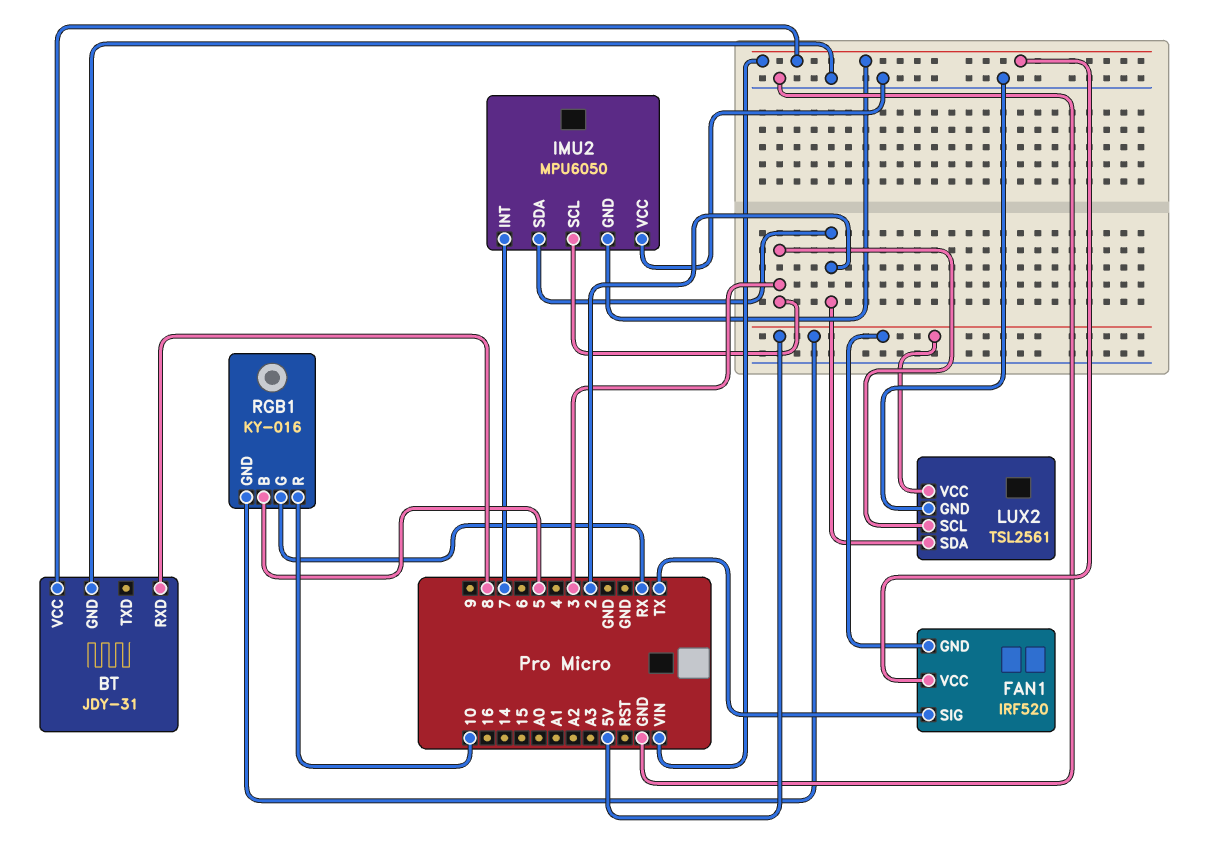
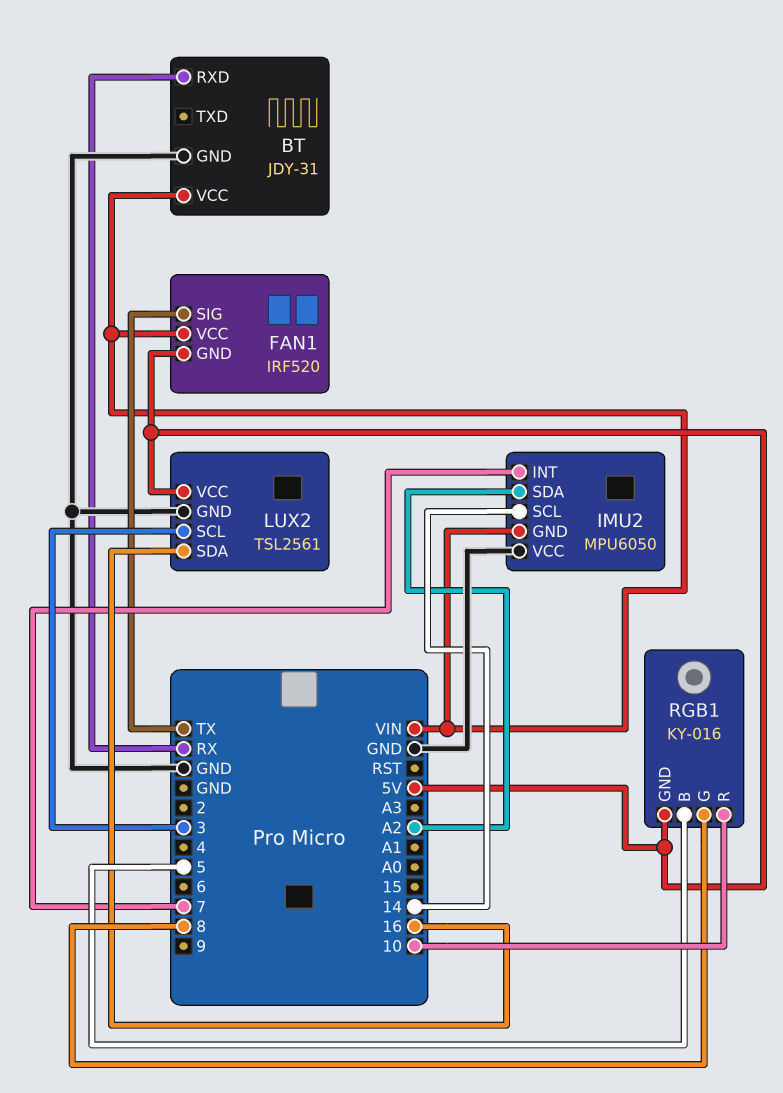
BT pin RXD: 8 -> RX
IMU2 pin SCL: 3 -> 14
IMU2 pin SDA: 2 -> A2
LUX2 pin SDA: 2 -> 16
RGB1 pin G: RX -> 8

